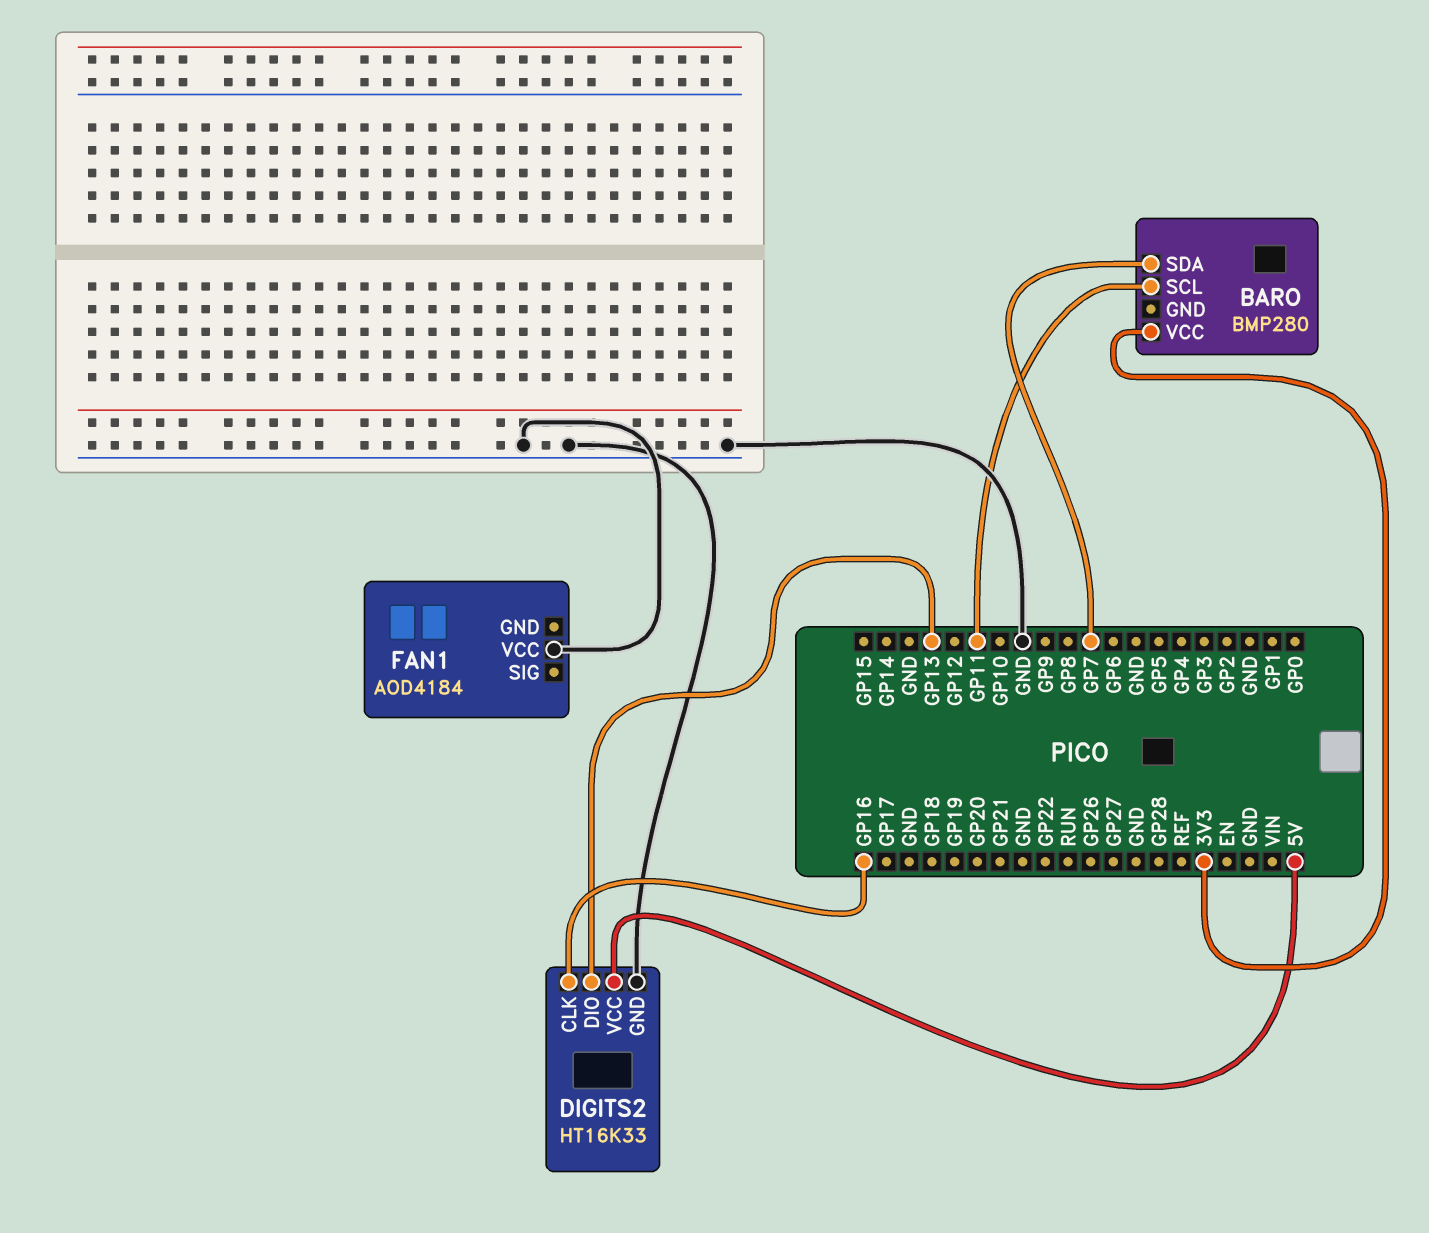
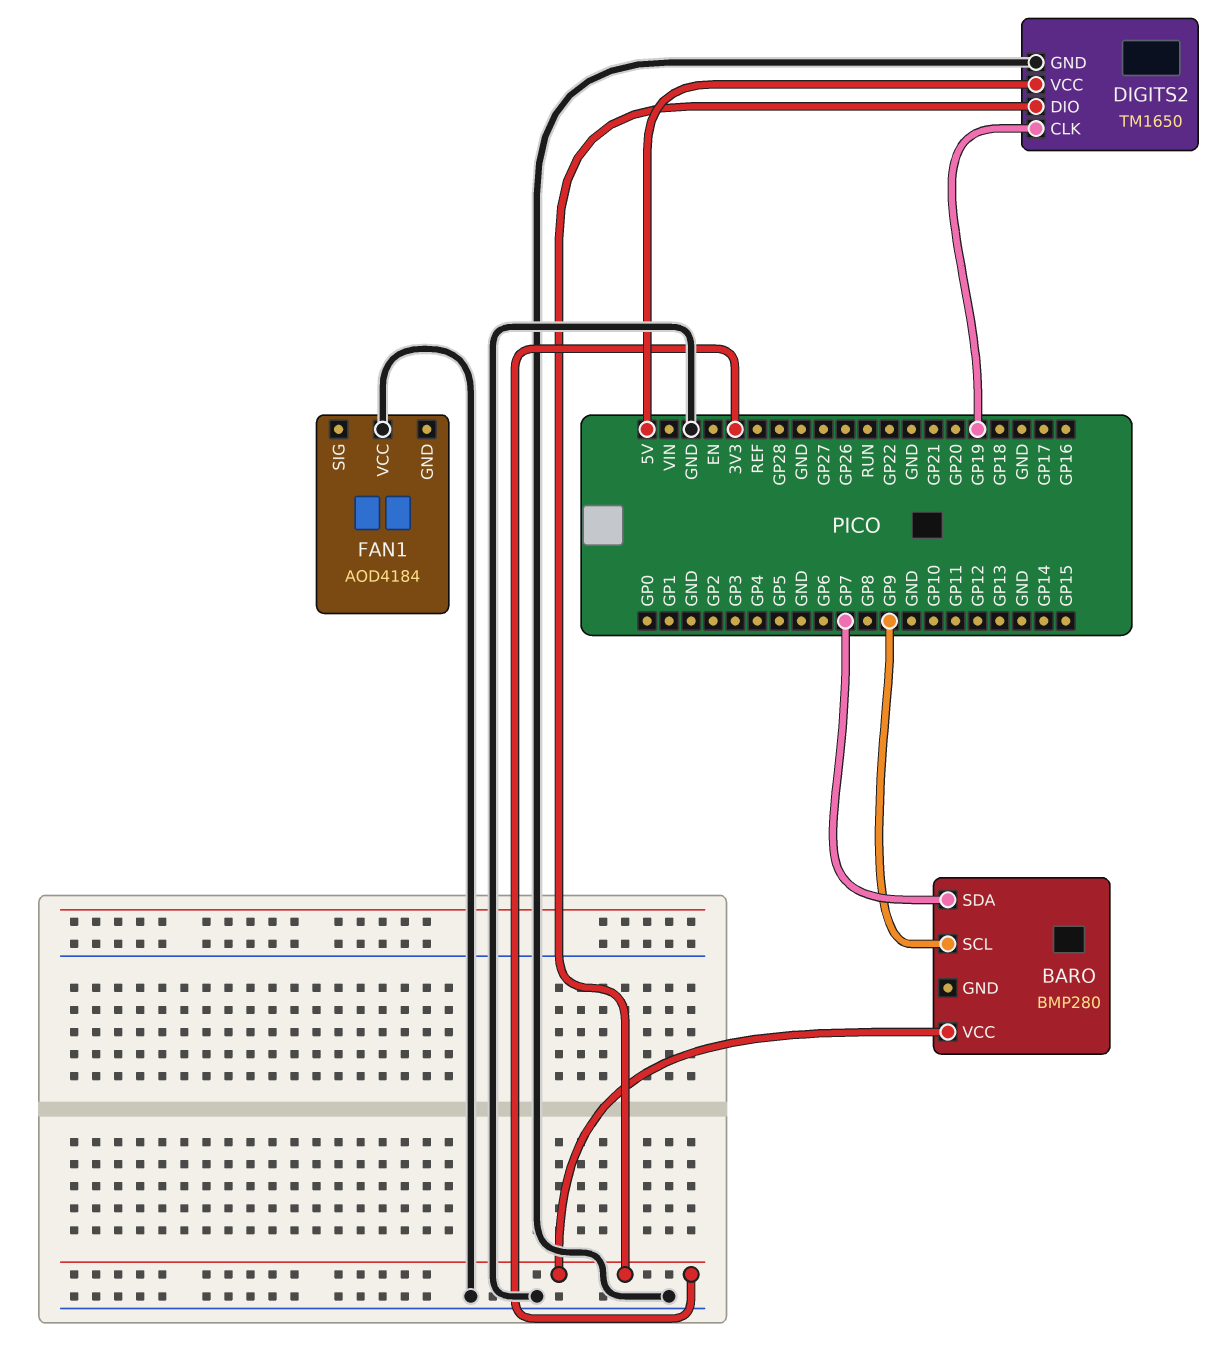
BARO pin SCL: GP11 -> GP9
DIGITS2: HT16K33 -> TM1650
DIGITS2 pin CLK: GP16 -> GP19
DIGITS2 pin DIO: GP13 -> 3V3

